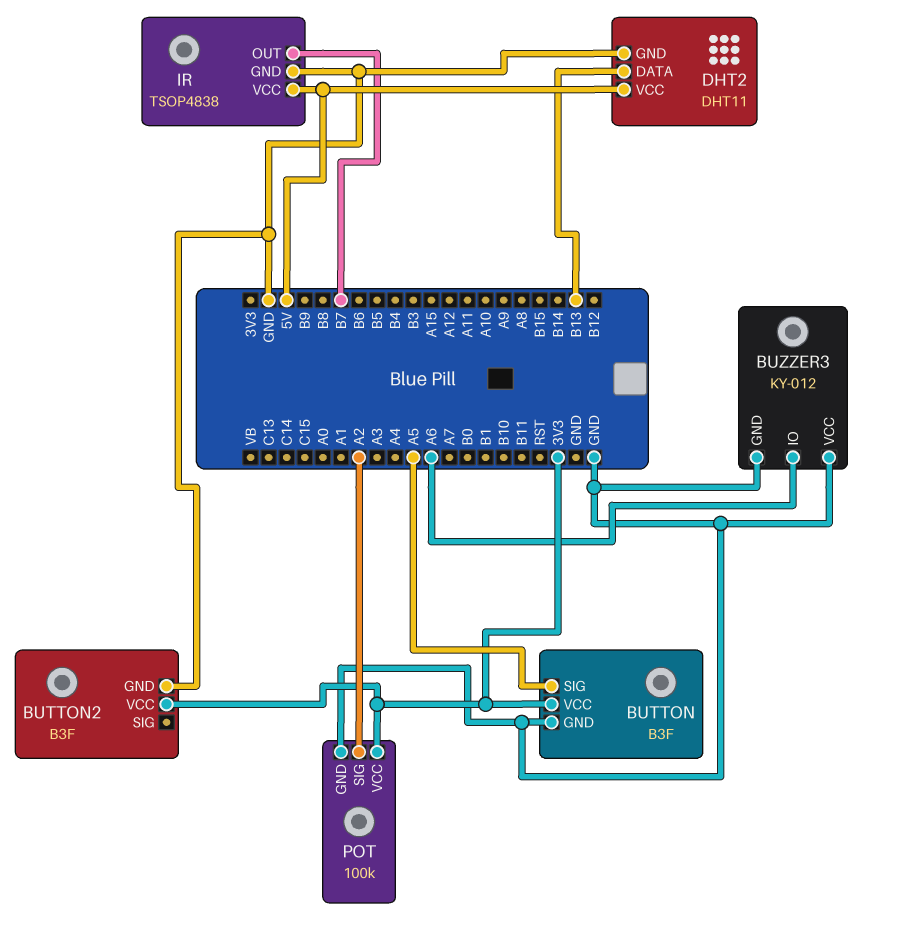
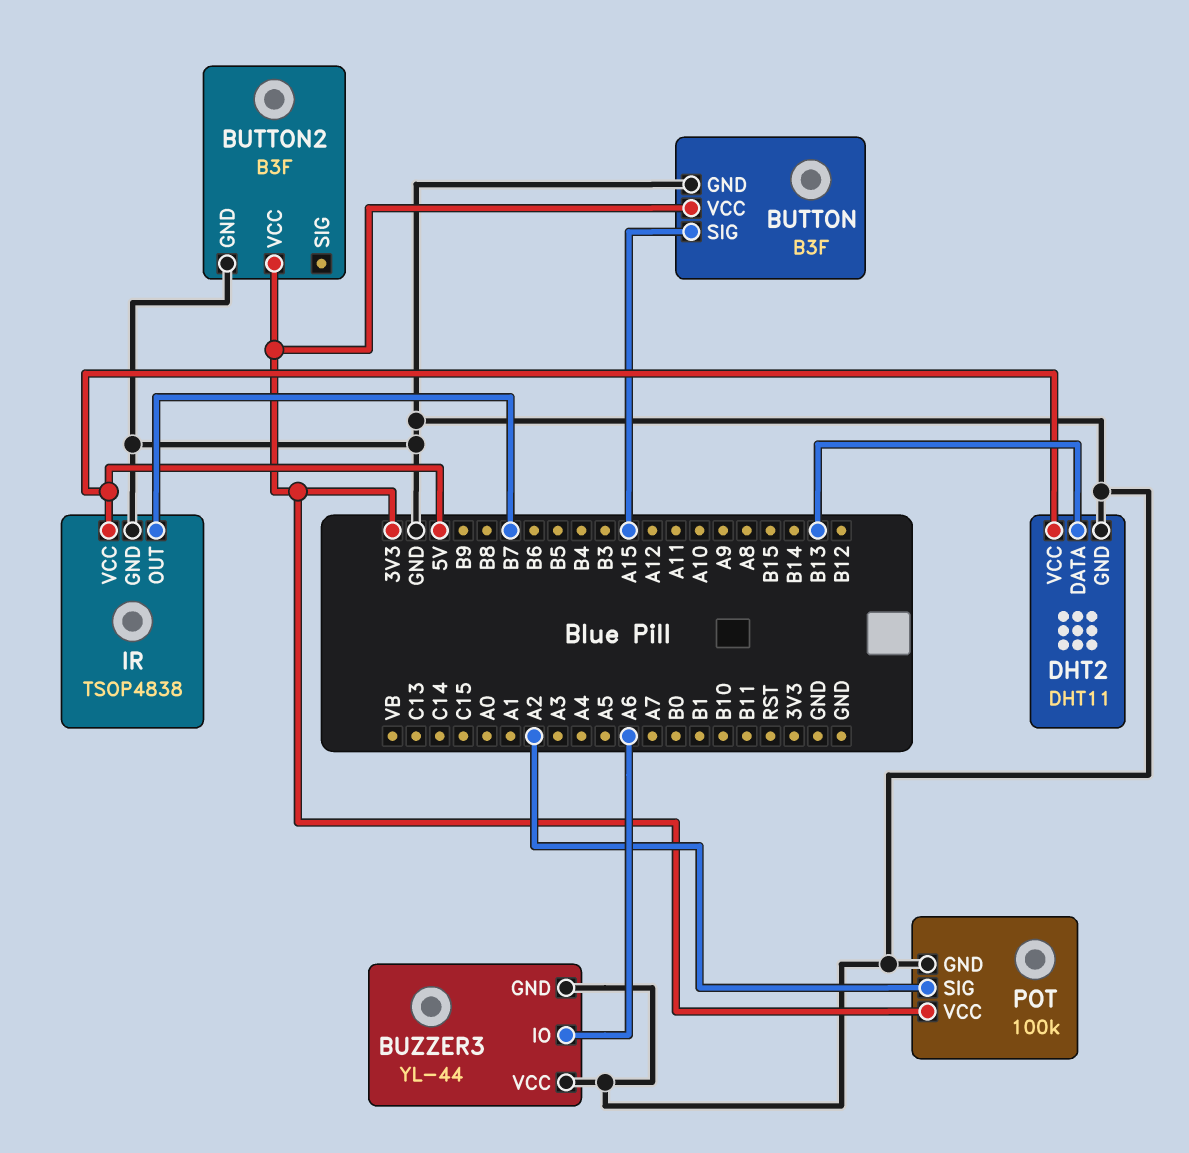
BUTTON pin SIG: A5 -> A15
BUZZER3: KY-012 -> YL-44

